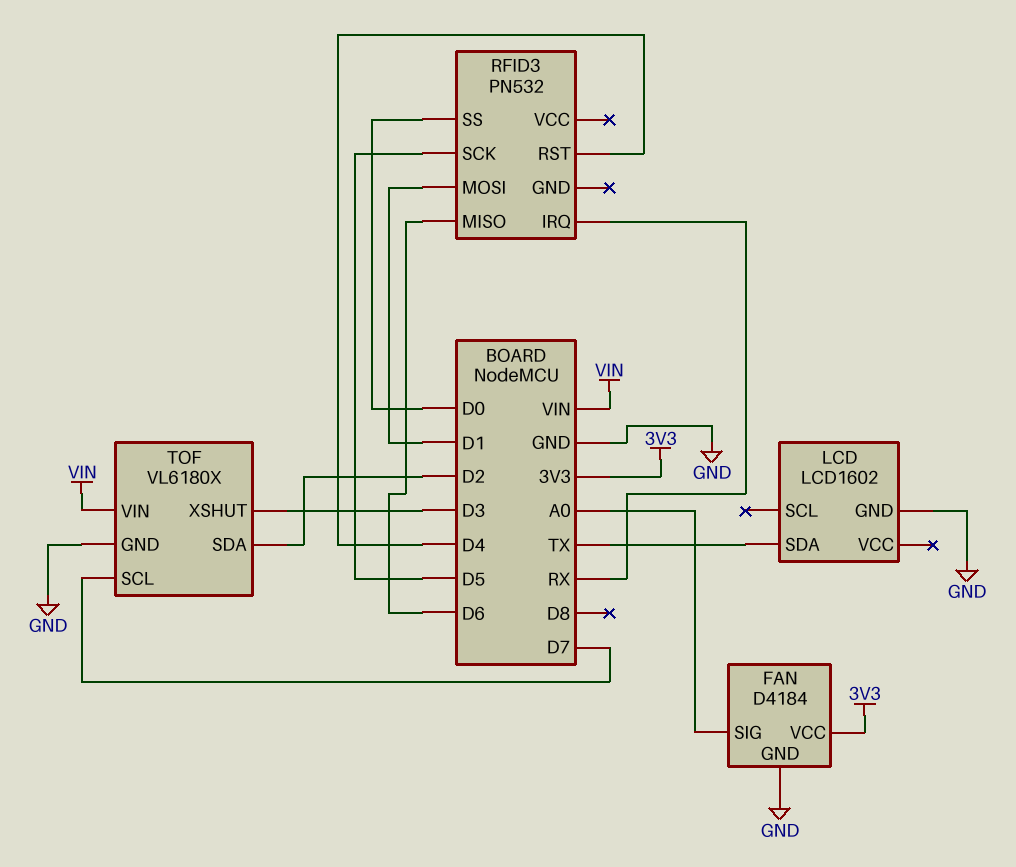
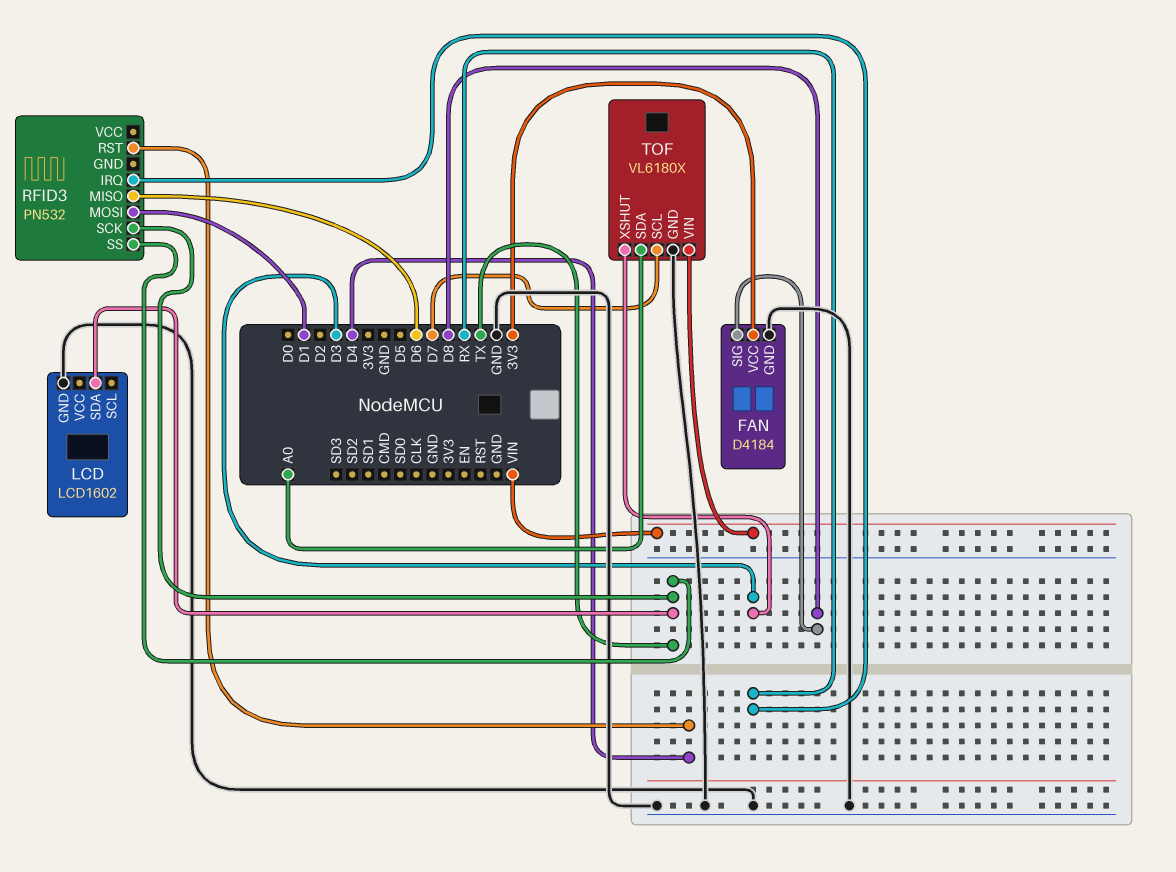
FAN pin SIG: A0 -> D8
RFID3 pin SCK: D5 -> TX
RFID3 pin SS: D0 -> TX
TOF pin SDA: D2 -> A0

